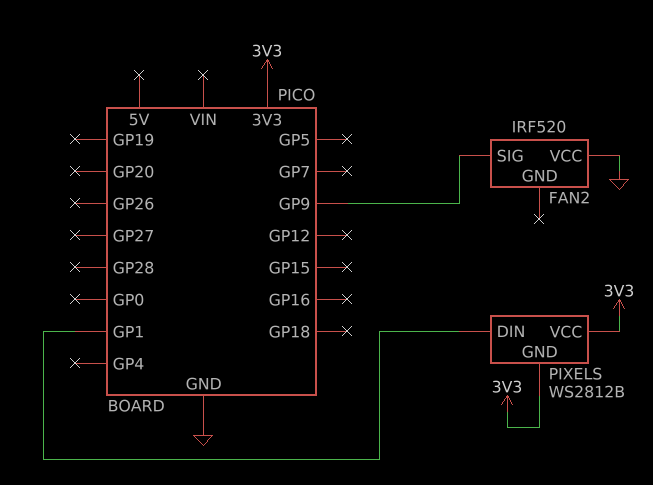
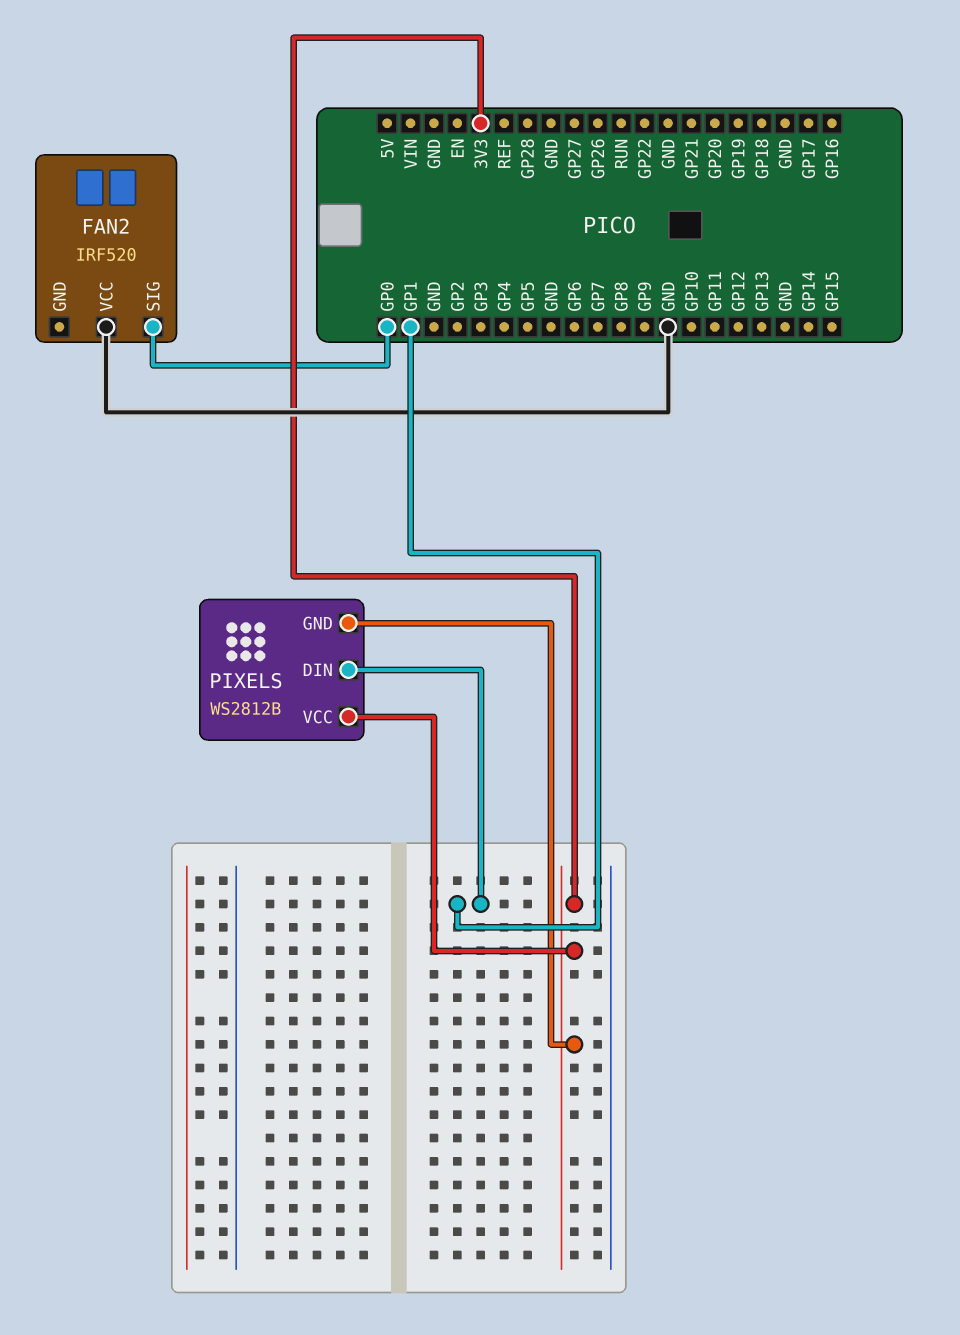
FAN2 pin SIG: GP9 -> GP0

